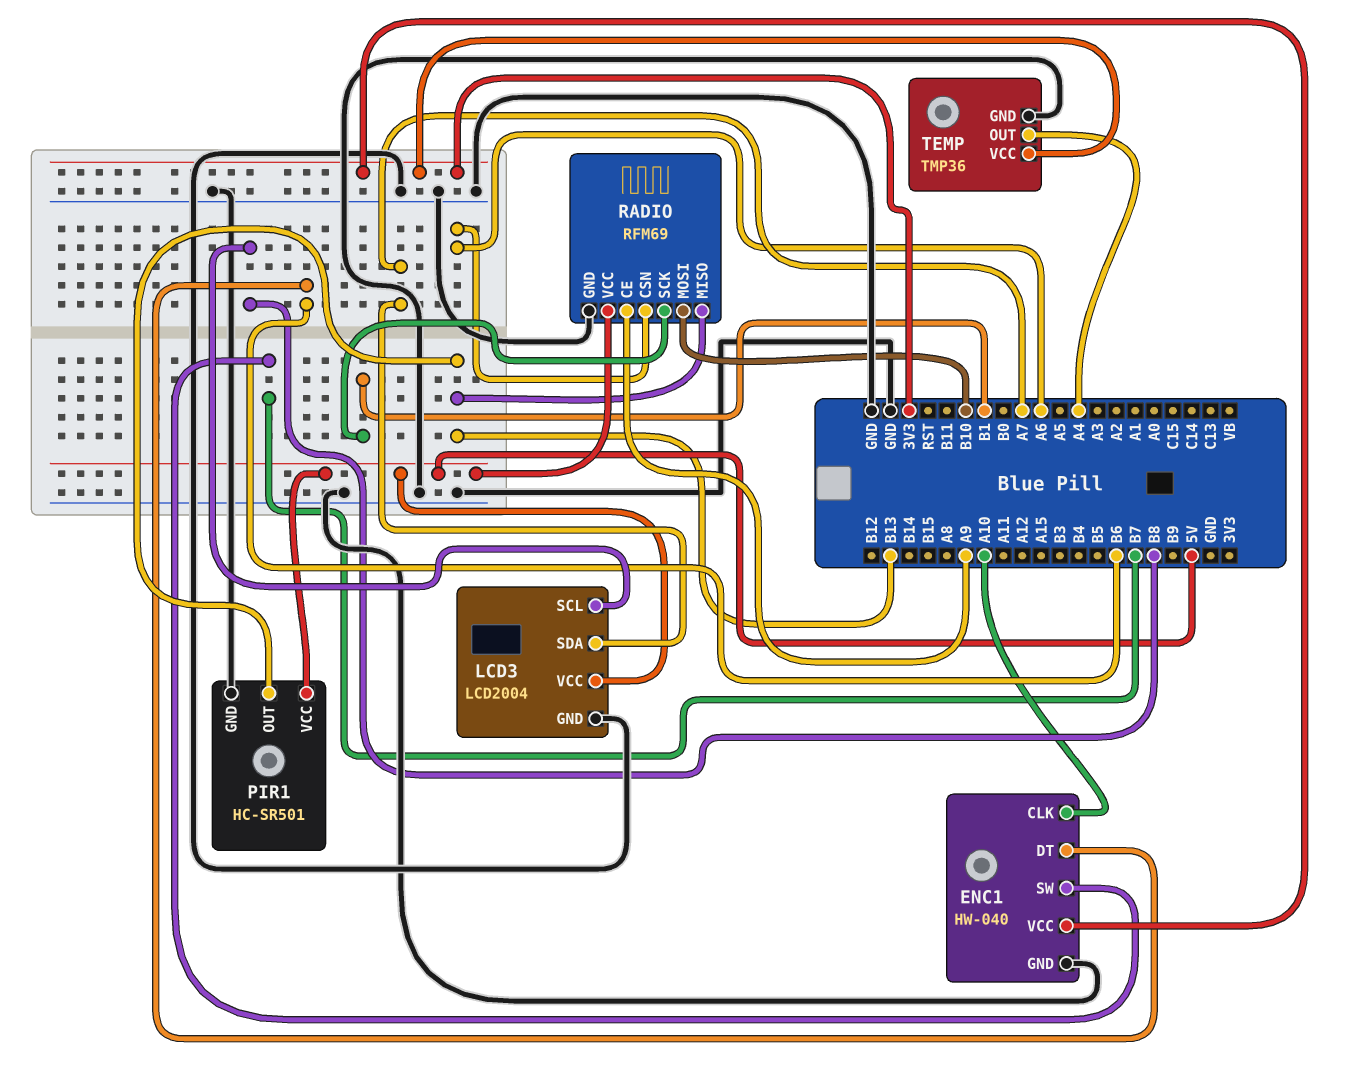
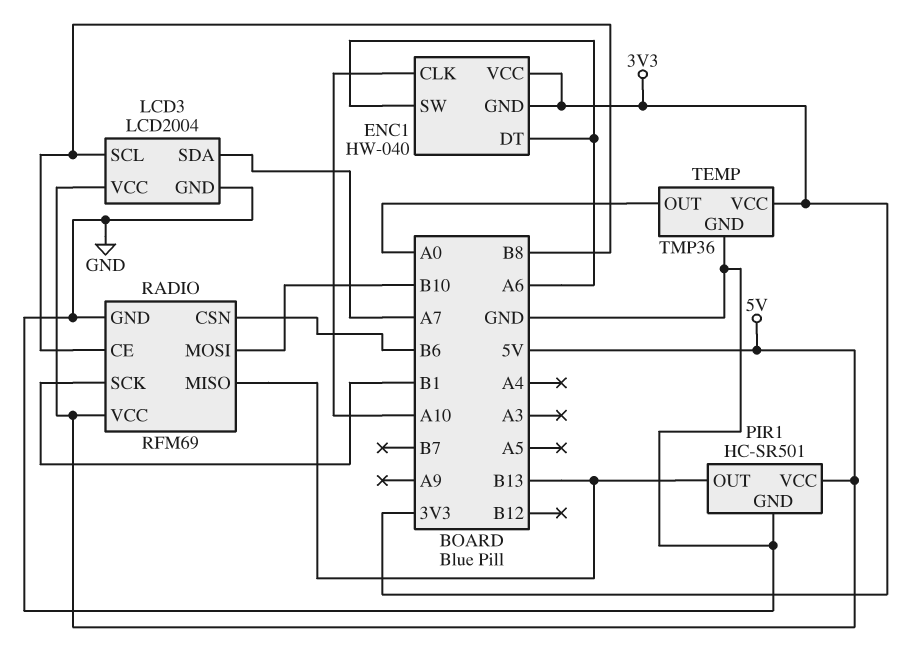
ENC1 pin DT: B6 -> A6
ENC1 pin GND: GND -> 3V3
ENC1 pin SW: B7 -> A6
RADIO pin CE: A9 -> B8
RADIO pin CSN: A6 -> B6
TEMP pin OUT: A4 -> A0

